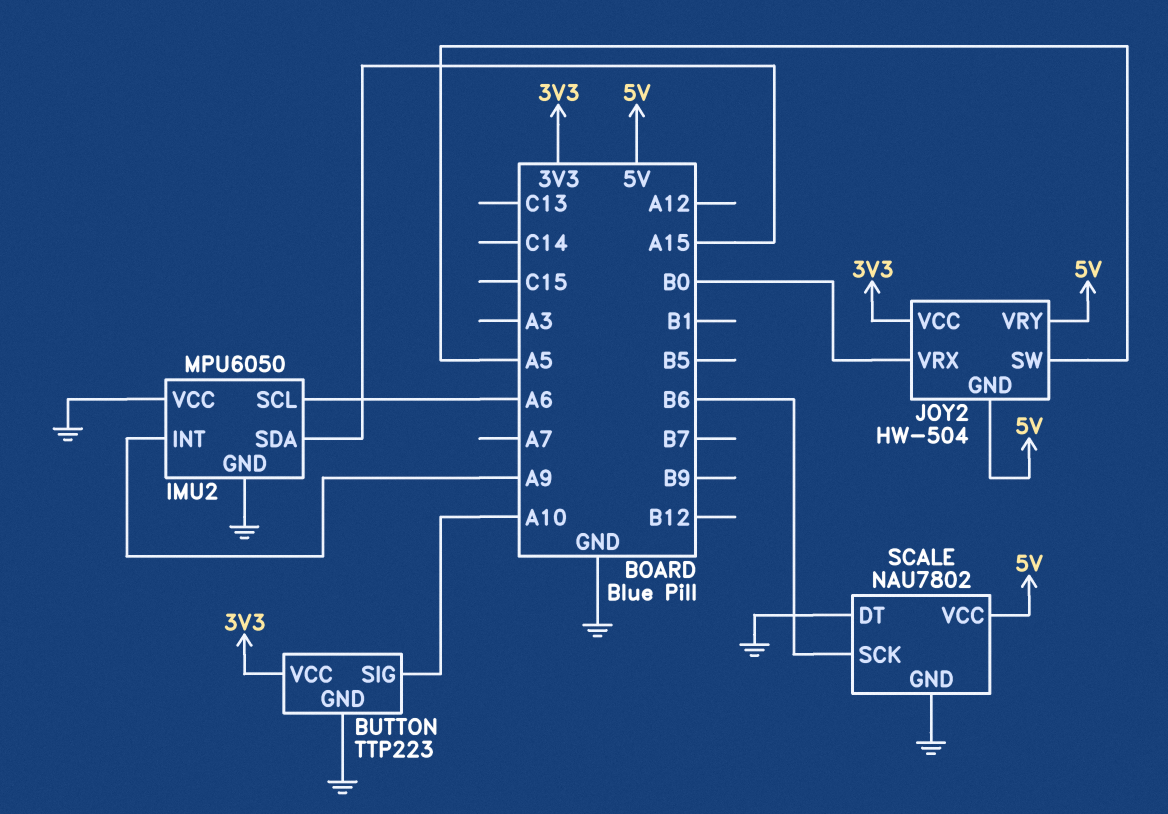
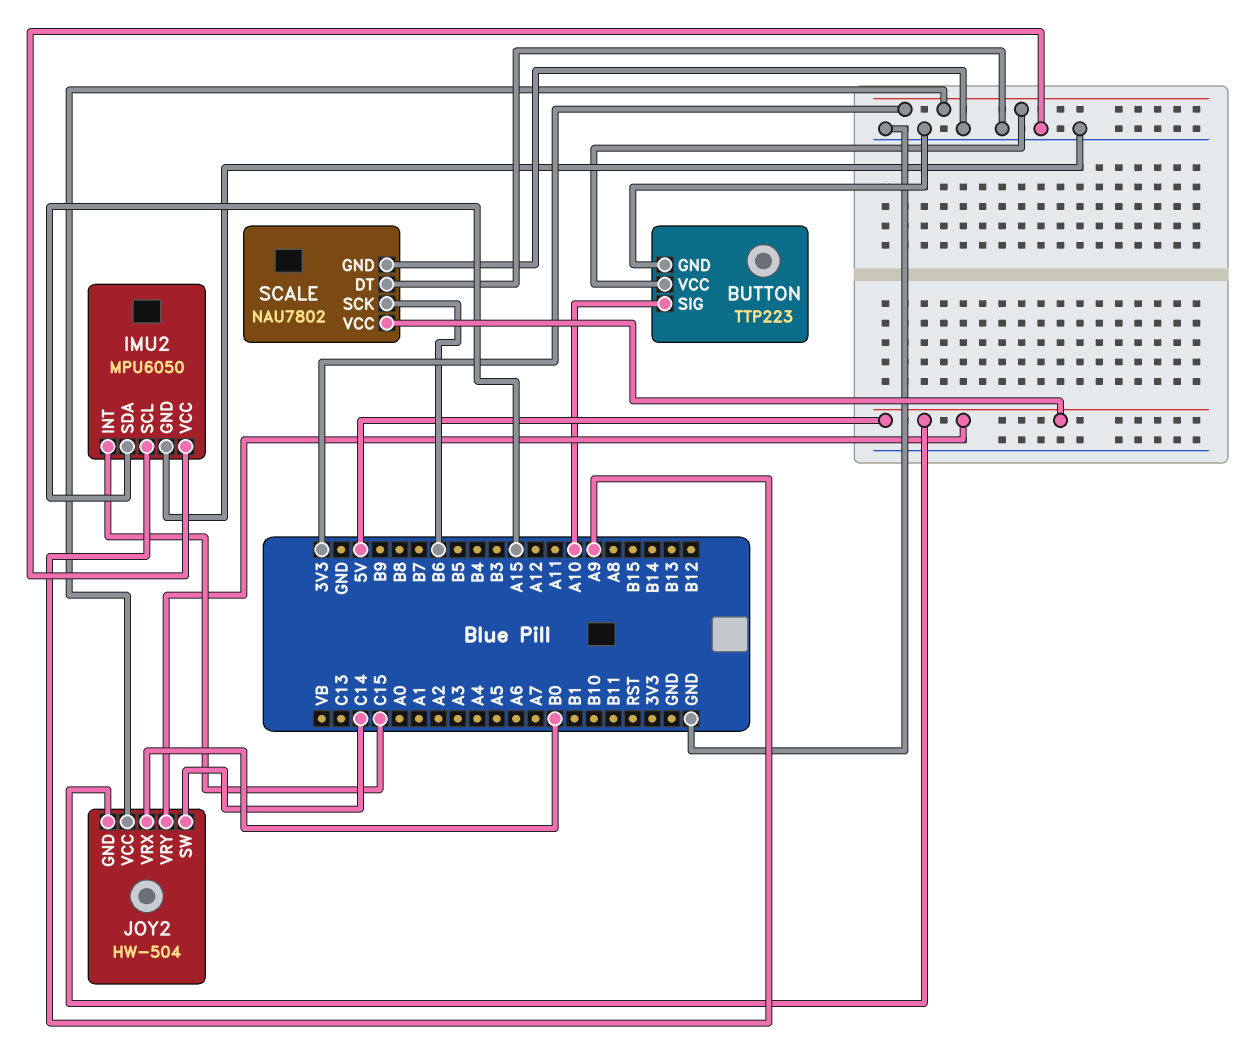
IMU2 pin INT: A9 -> C15
IMU2 pin SCL: A6 -> A9
JOY2 pin SW: A5 -> C14

